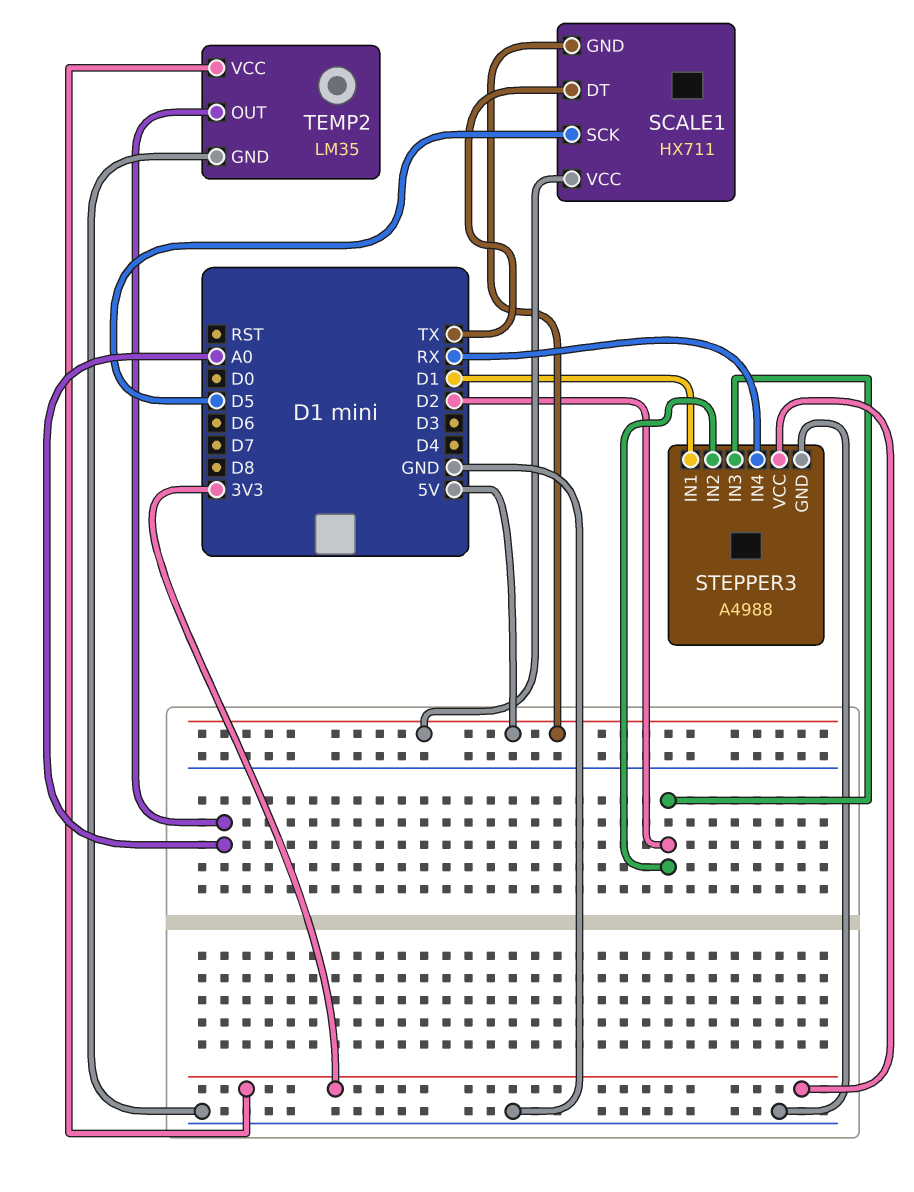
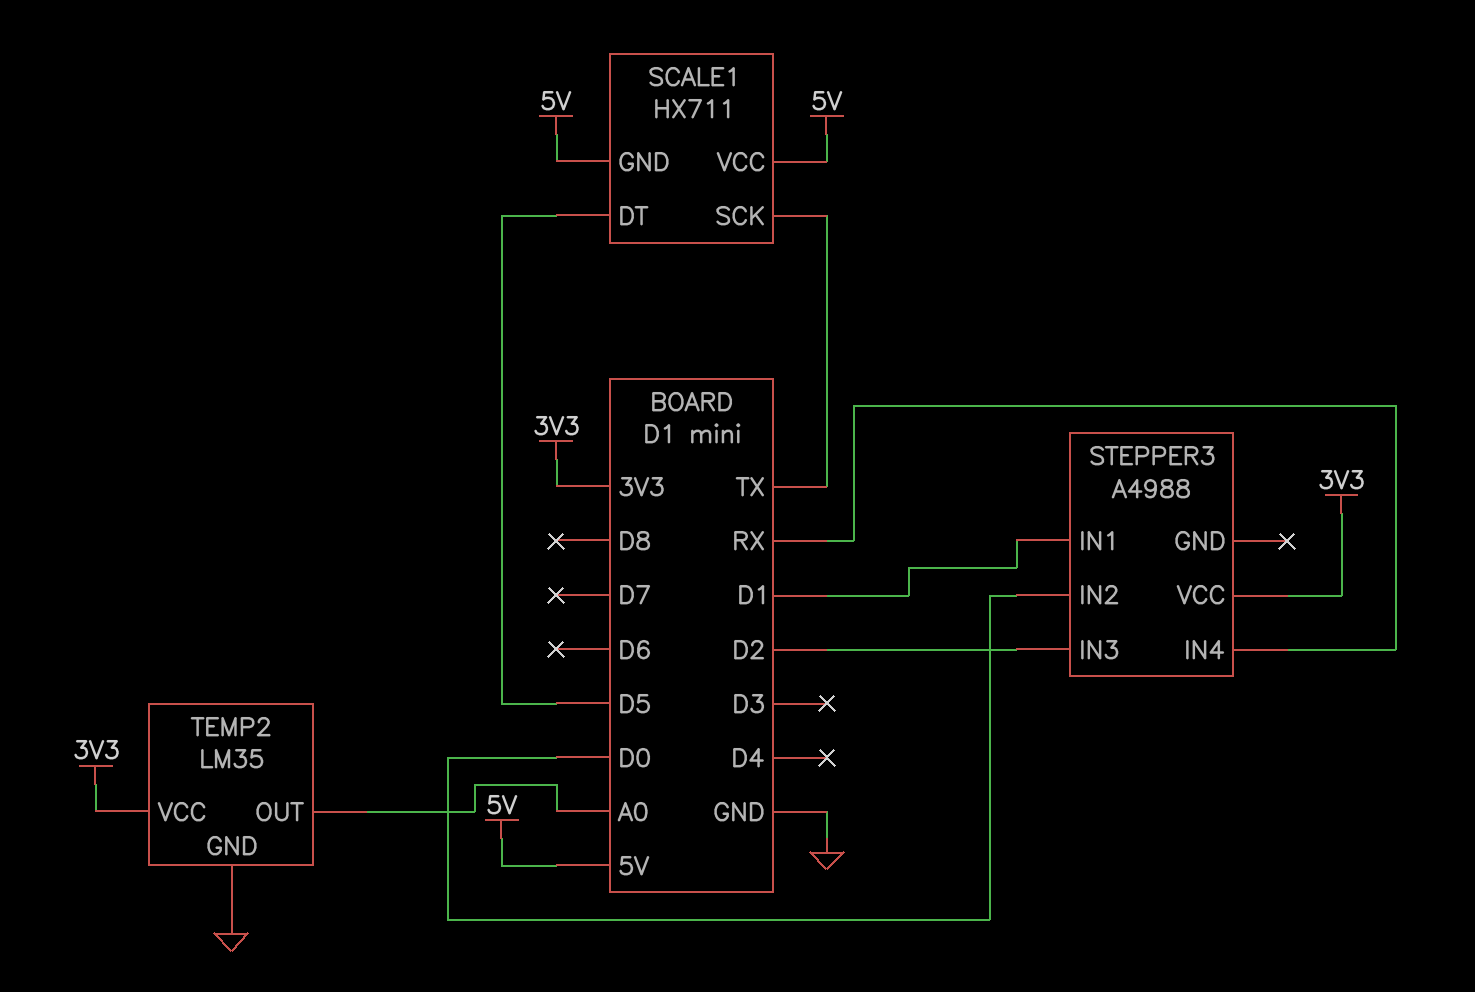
SCALE1 pin DT: TX -> D5
SCALE1 pin SCK: D5 -> TX
STEPPER3 pin GND: GND -> none
STEPPER3 pin IN2: D2 -> D0

